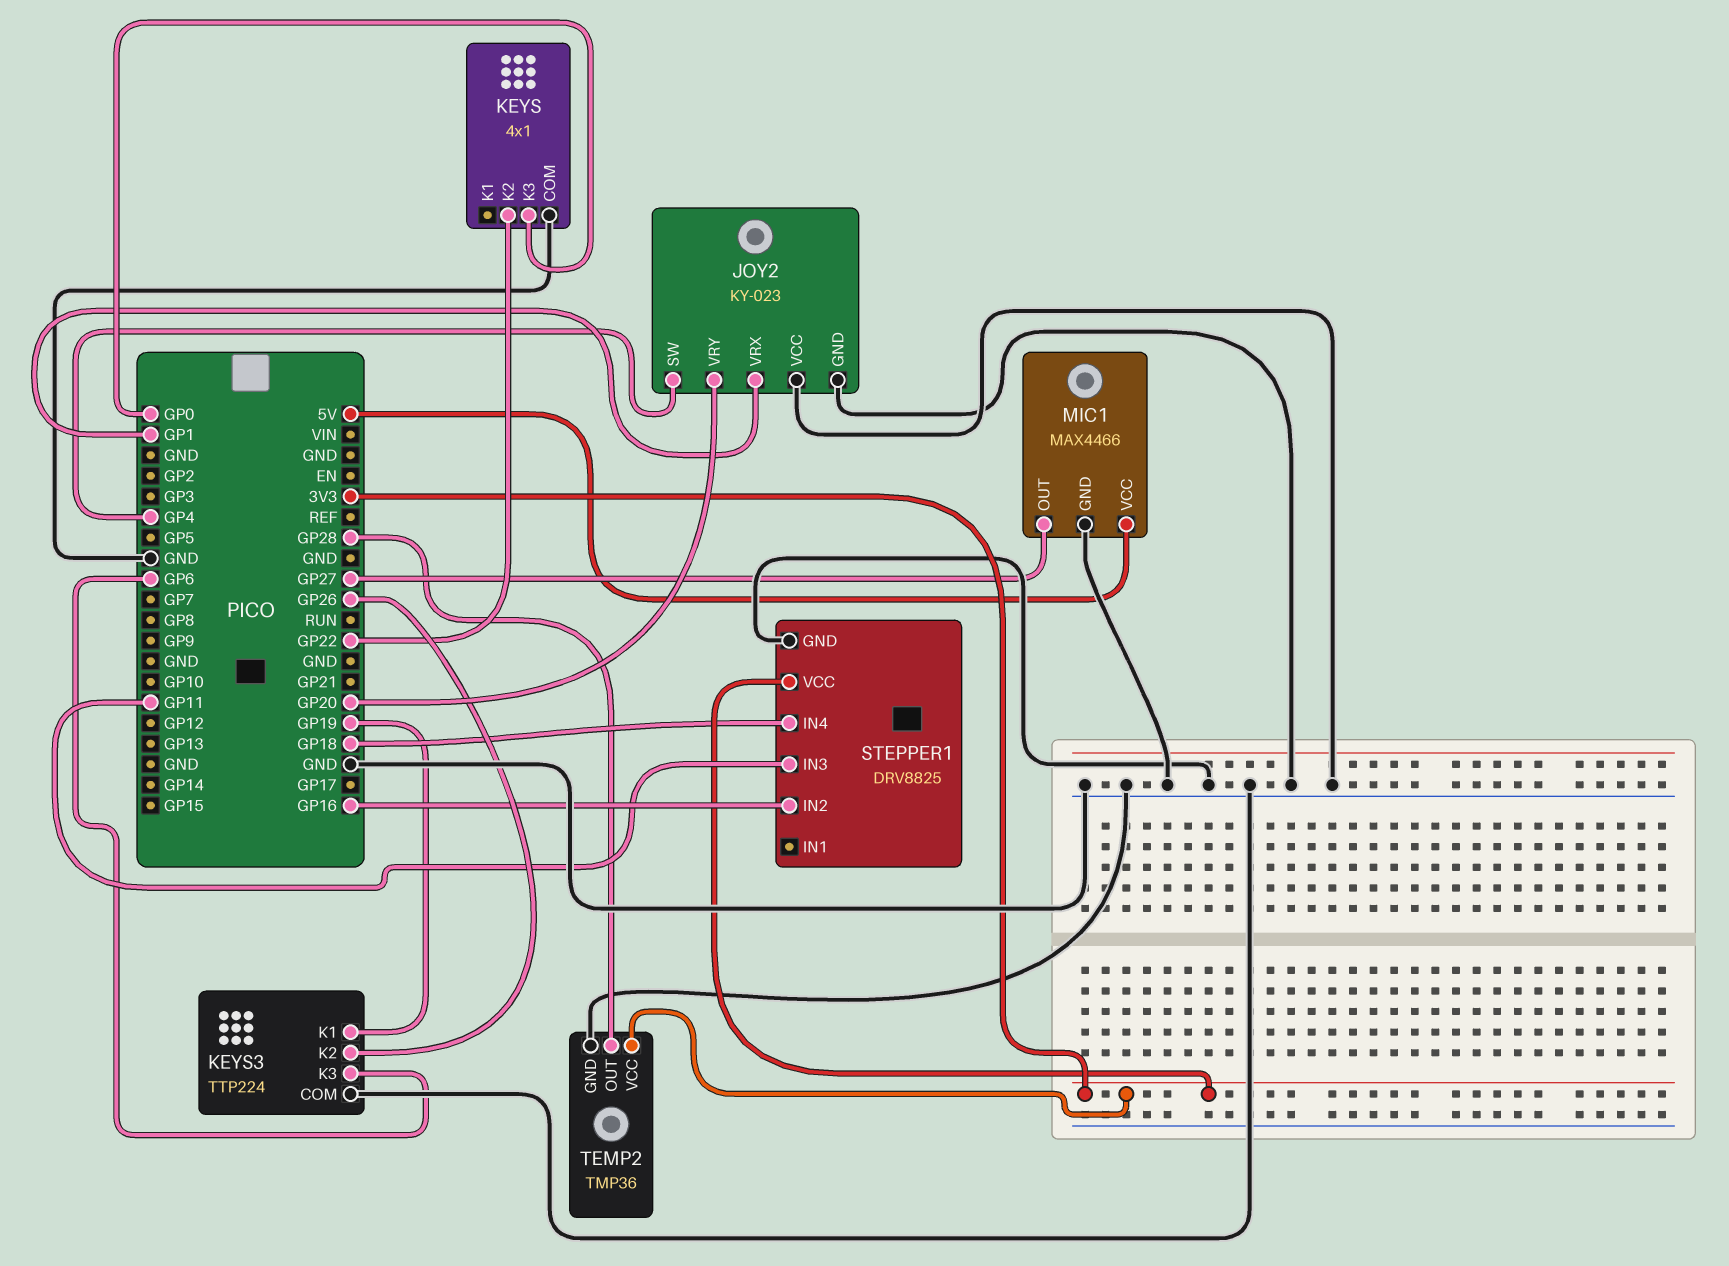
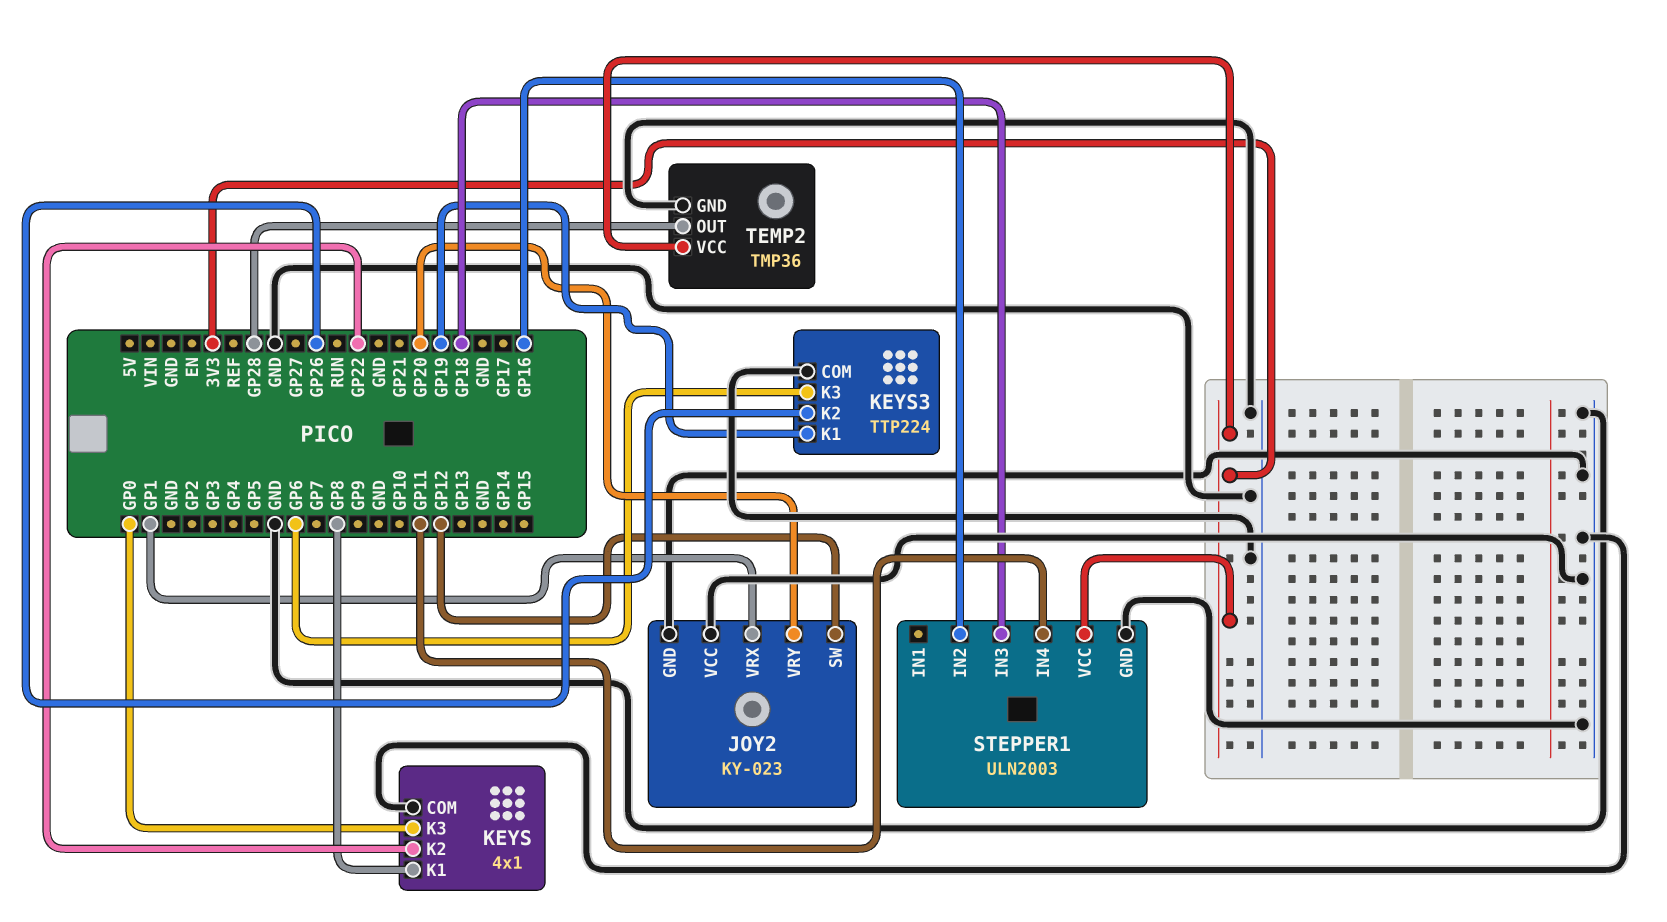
JOY2 pin SW: GP4 -> GP12
KEYS pin K1: none -> GP8
MIC1: MAX4466 -> none
MIC1 pin GND: GND -> none
MIC1 pin OUT: GP27 -> none
MIC1 pin VCC: 5V -> none
STEPPER1: DRV8825 -> ULN2003
STEPPER1 pin IN3: GP11 -> GP18
STEPPER1 pin IN4: GP18 -> GP11

